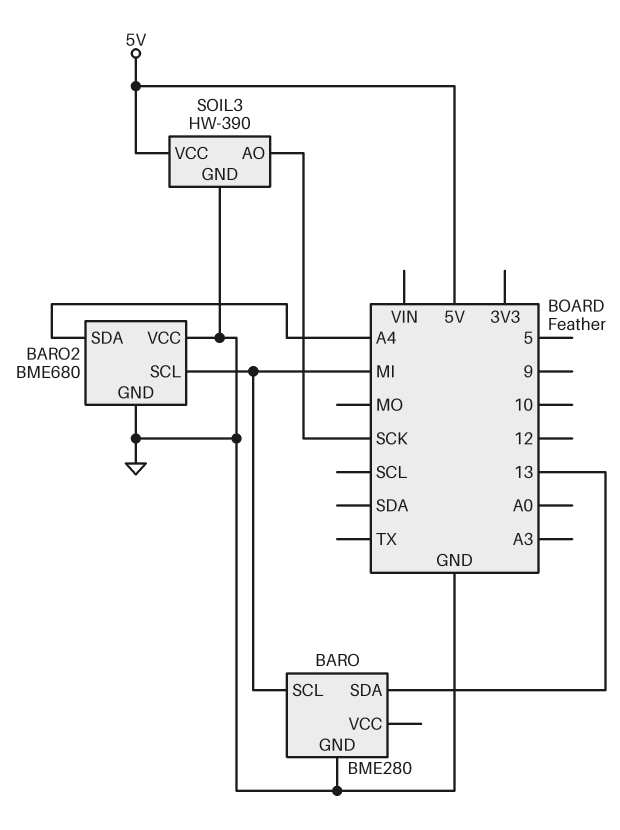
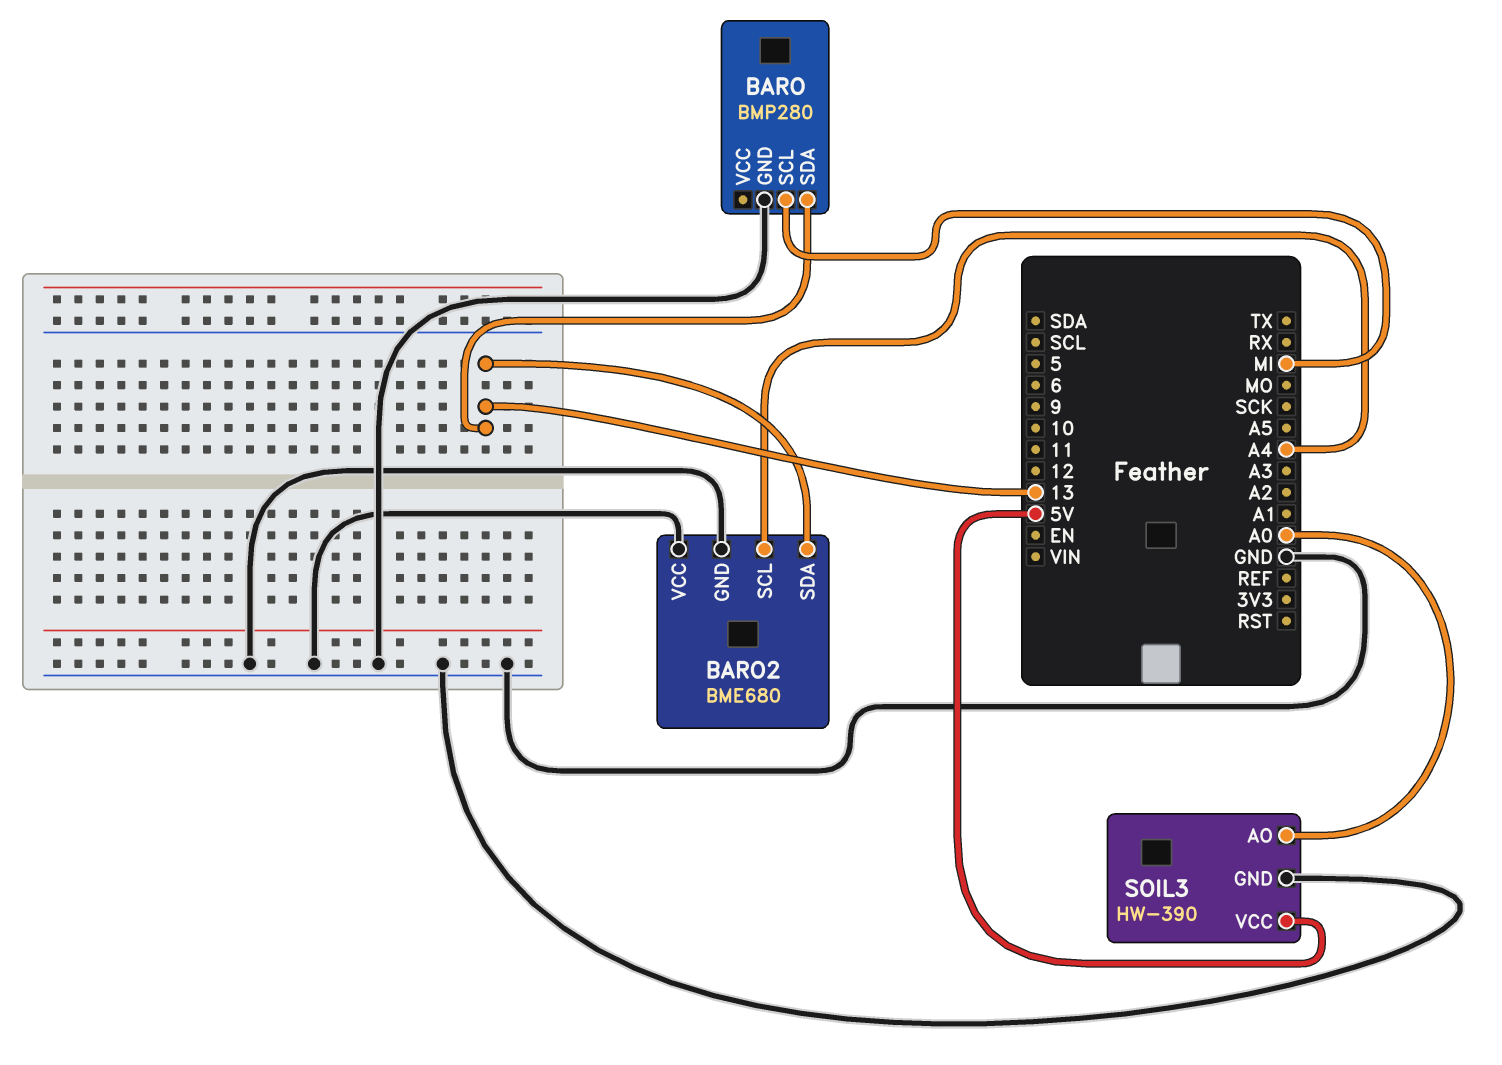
BARO: BME280 -> BMP280
BARO2 pin SCL: MI -> A4
BARO2 pin SDA: A4 -> 13
SOIL3 pin AO: SCK -> A0

